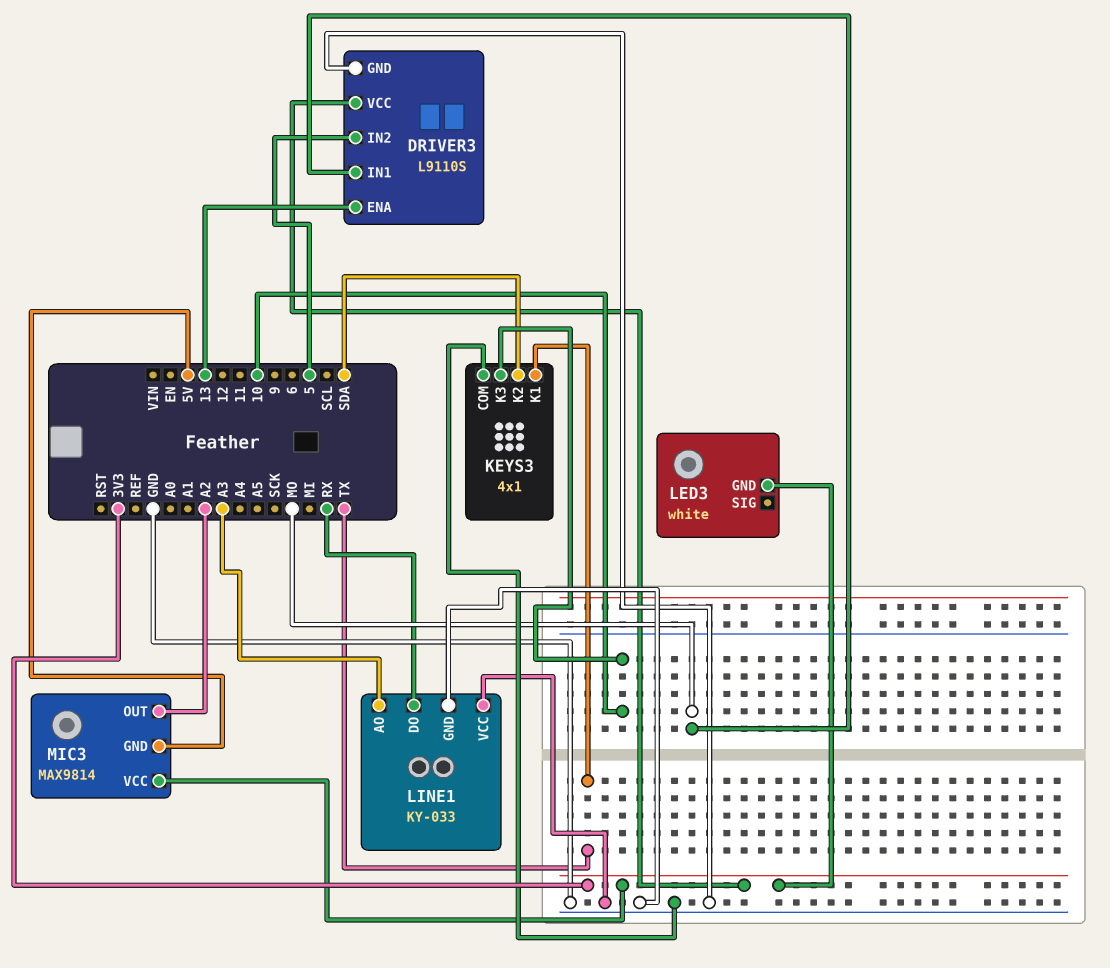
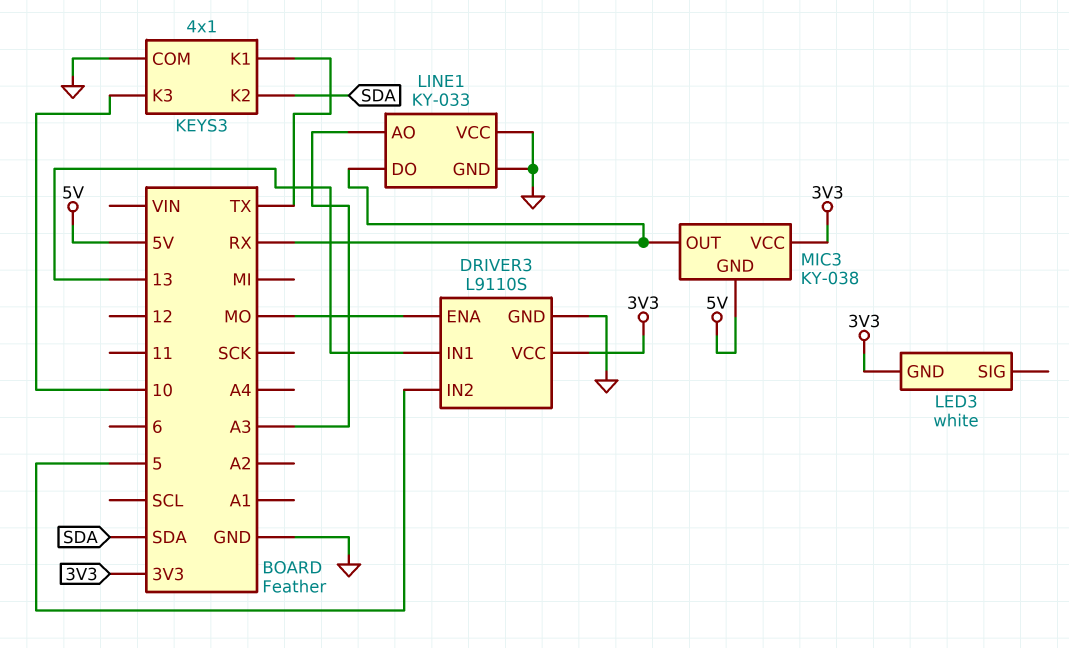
DRIVER3 pin ENA: 13 -> MO
DRIVER3 pin IN1: MO -> 13
MIC3: MAX9814 -> KY-038
MIC3 pin OUT: A2 -> RX

